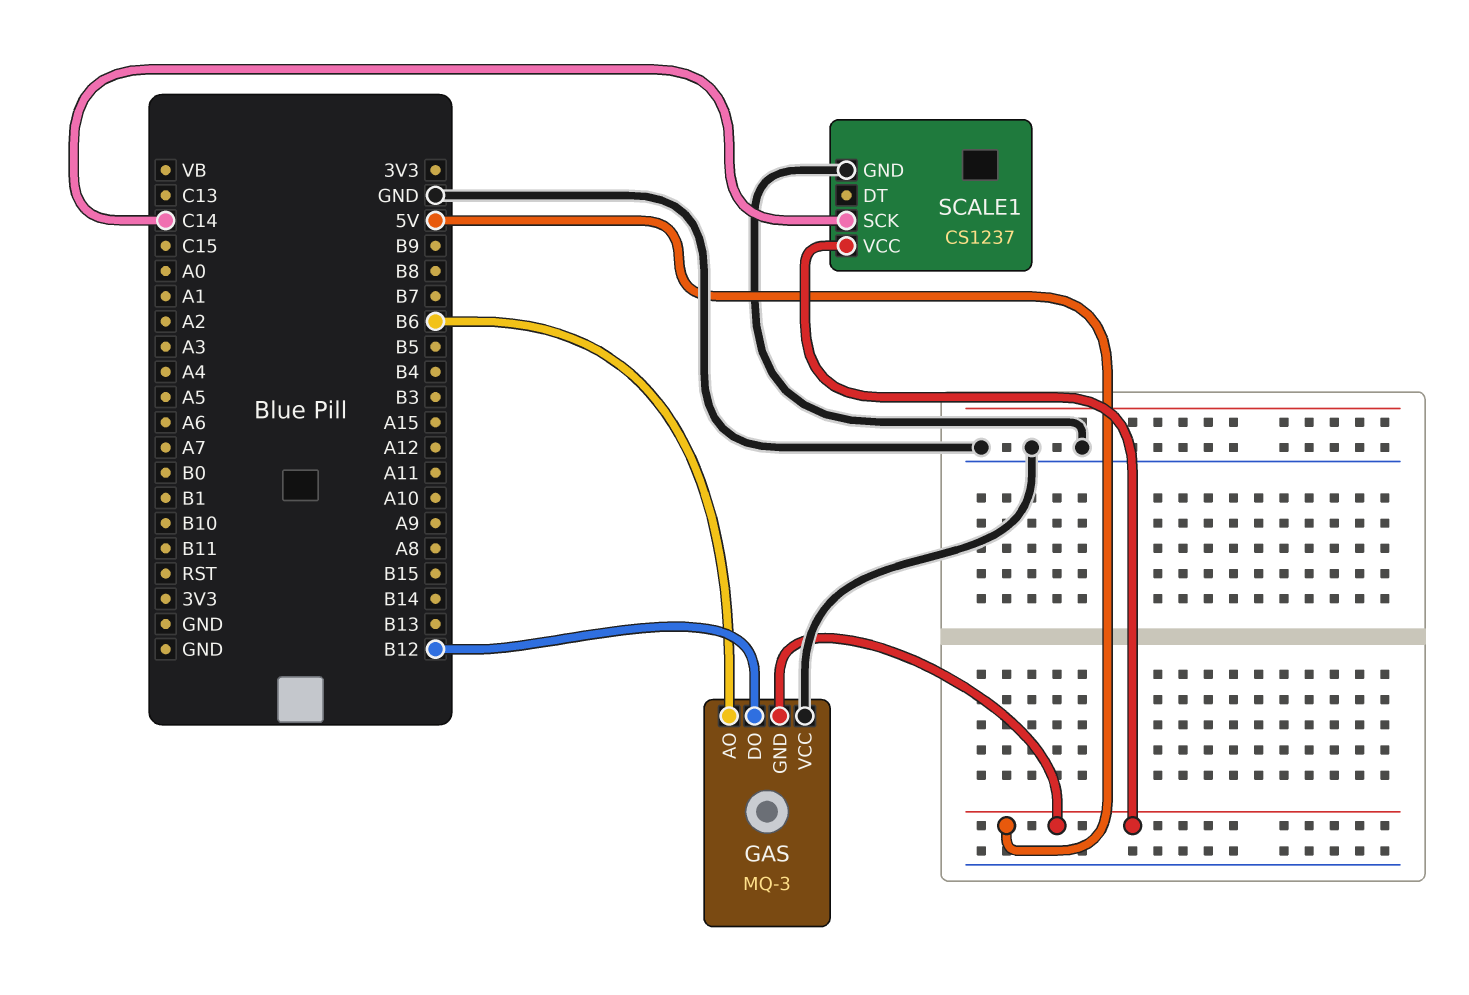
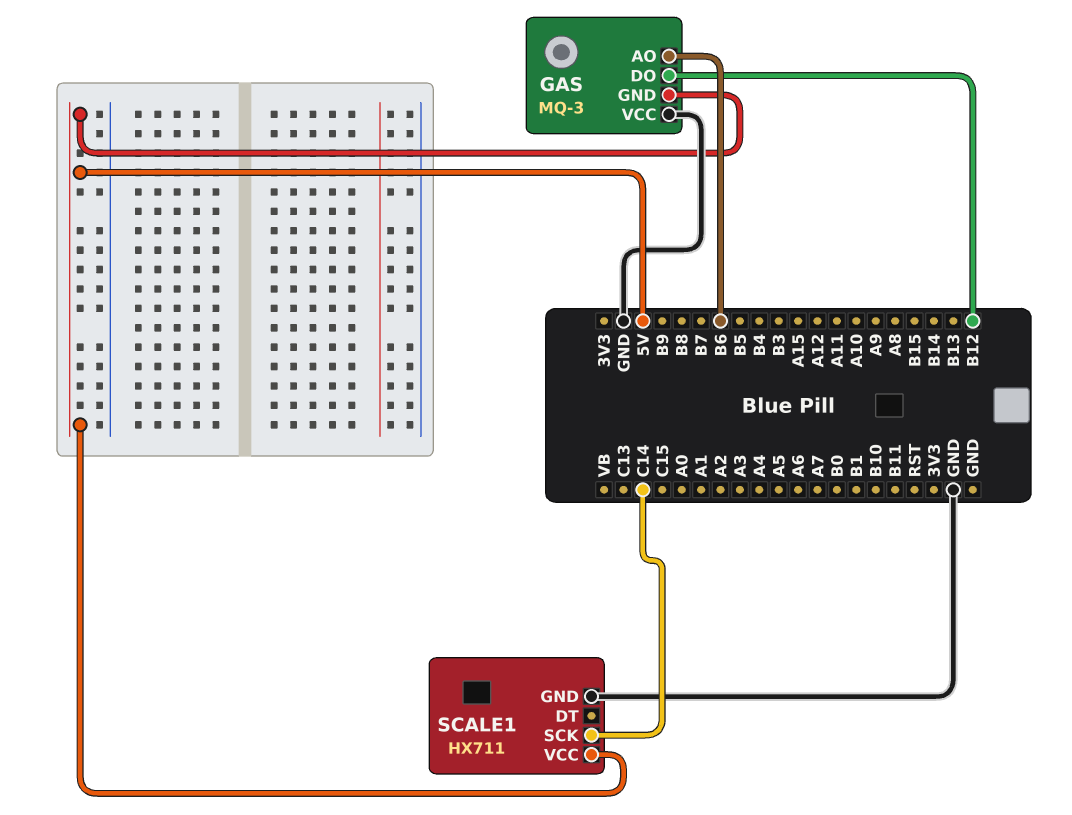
SCALE1: CS1237 -> HX711

